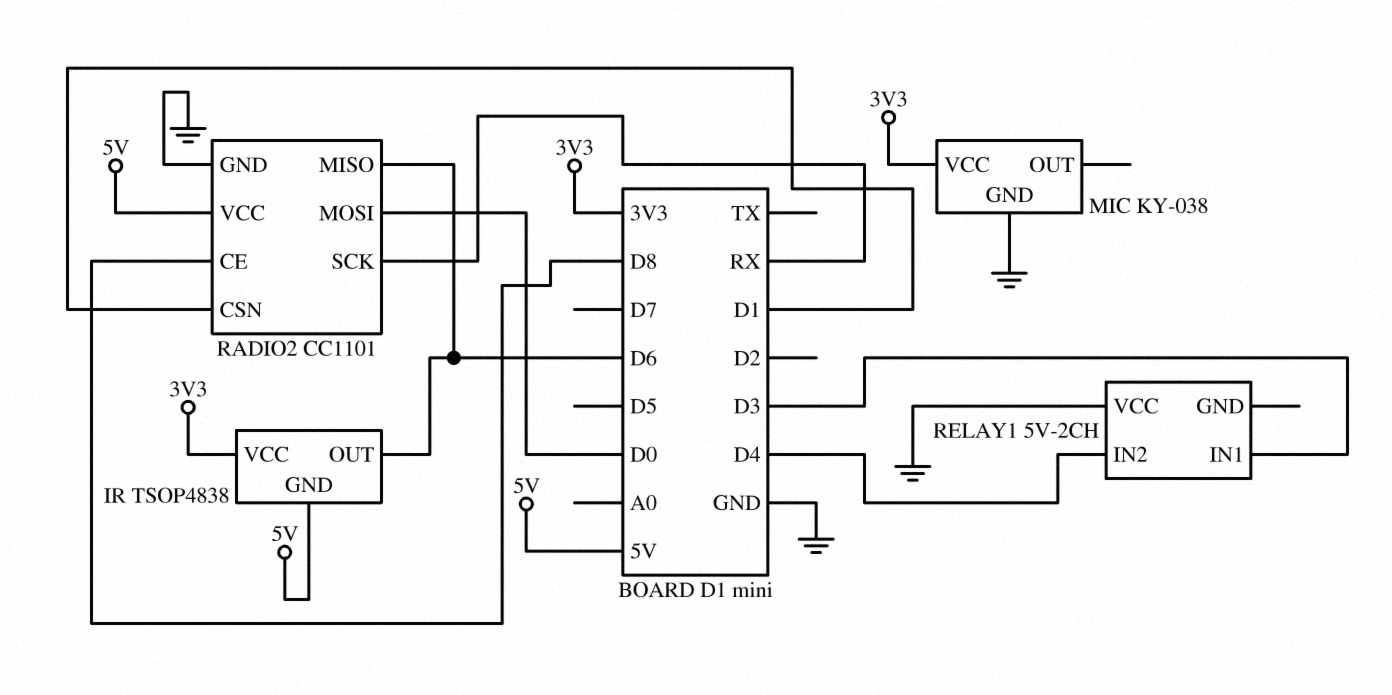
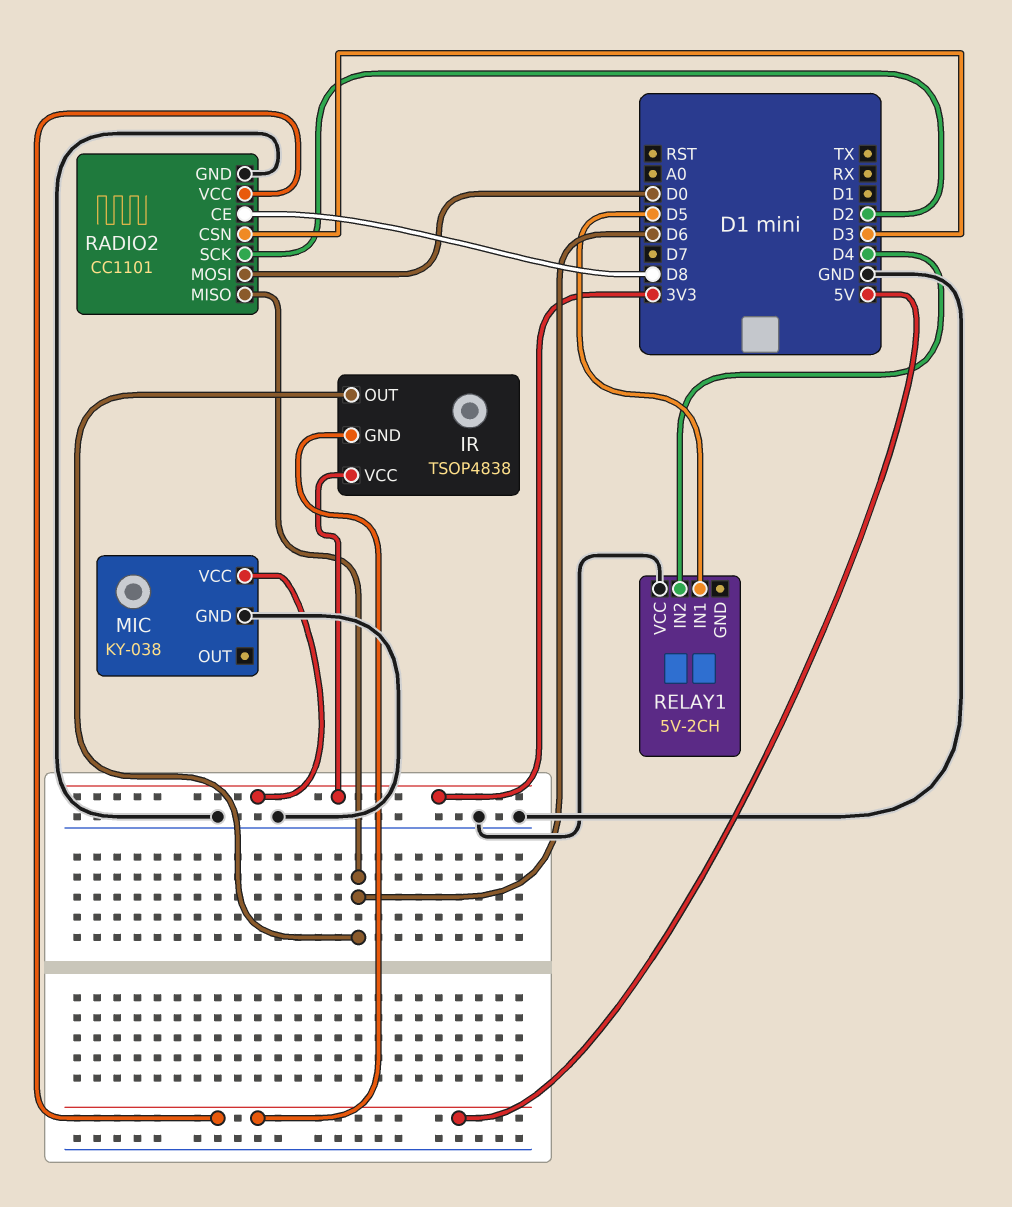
RADIO2 pin CSN: D1 -> D3
RADIO2 pin SCK: RX -> D2
RELAY1 pin IN1: D3 -> D5

